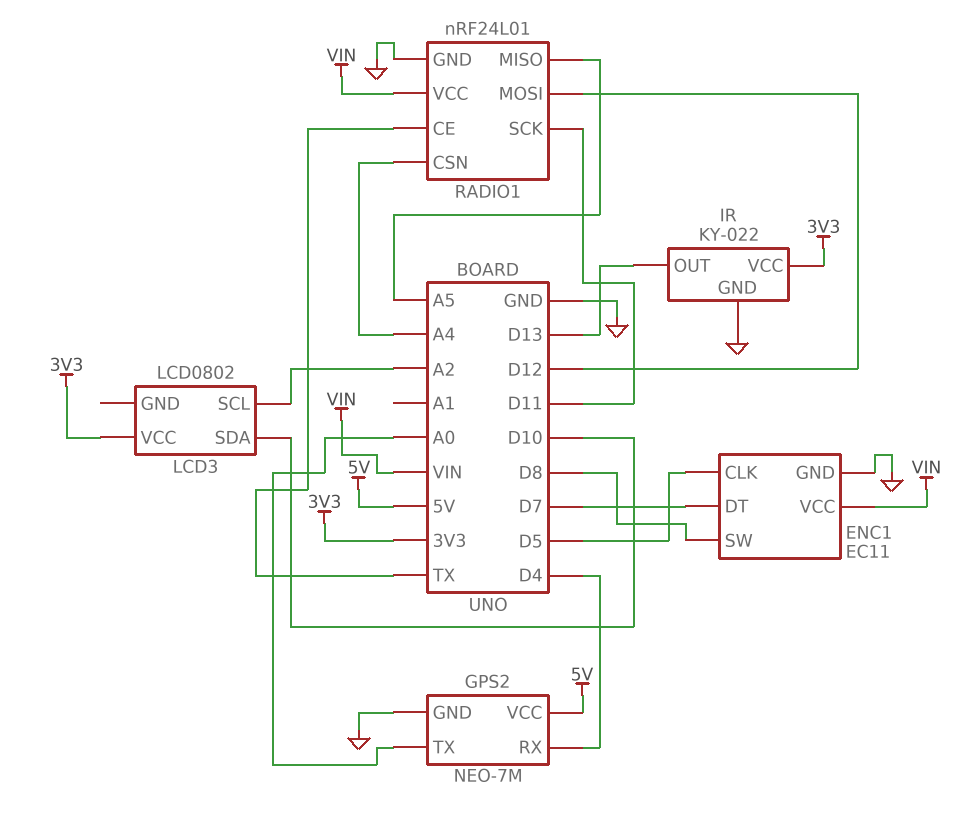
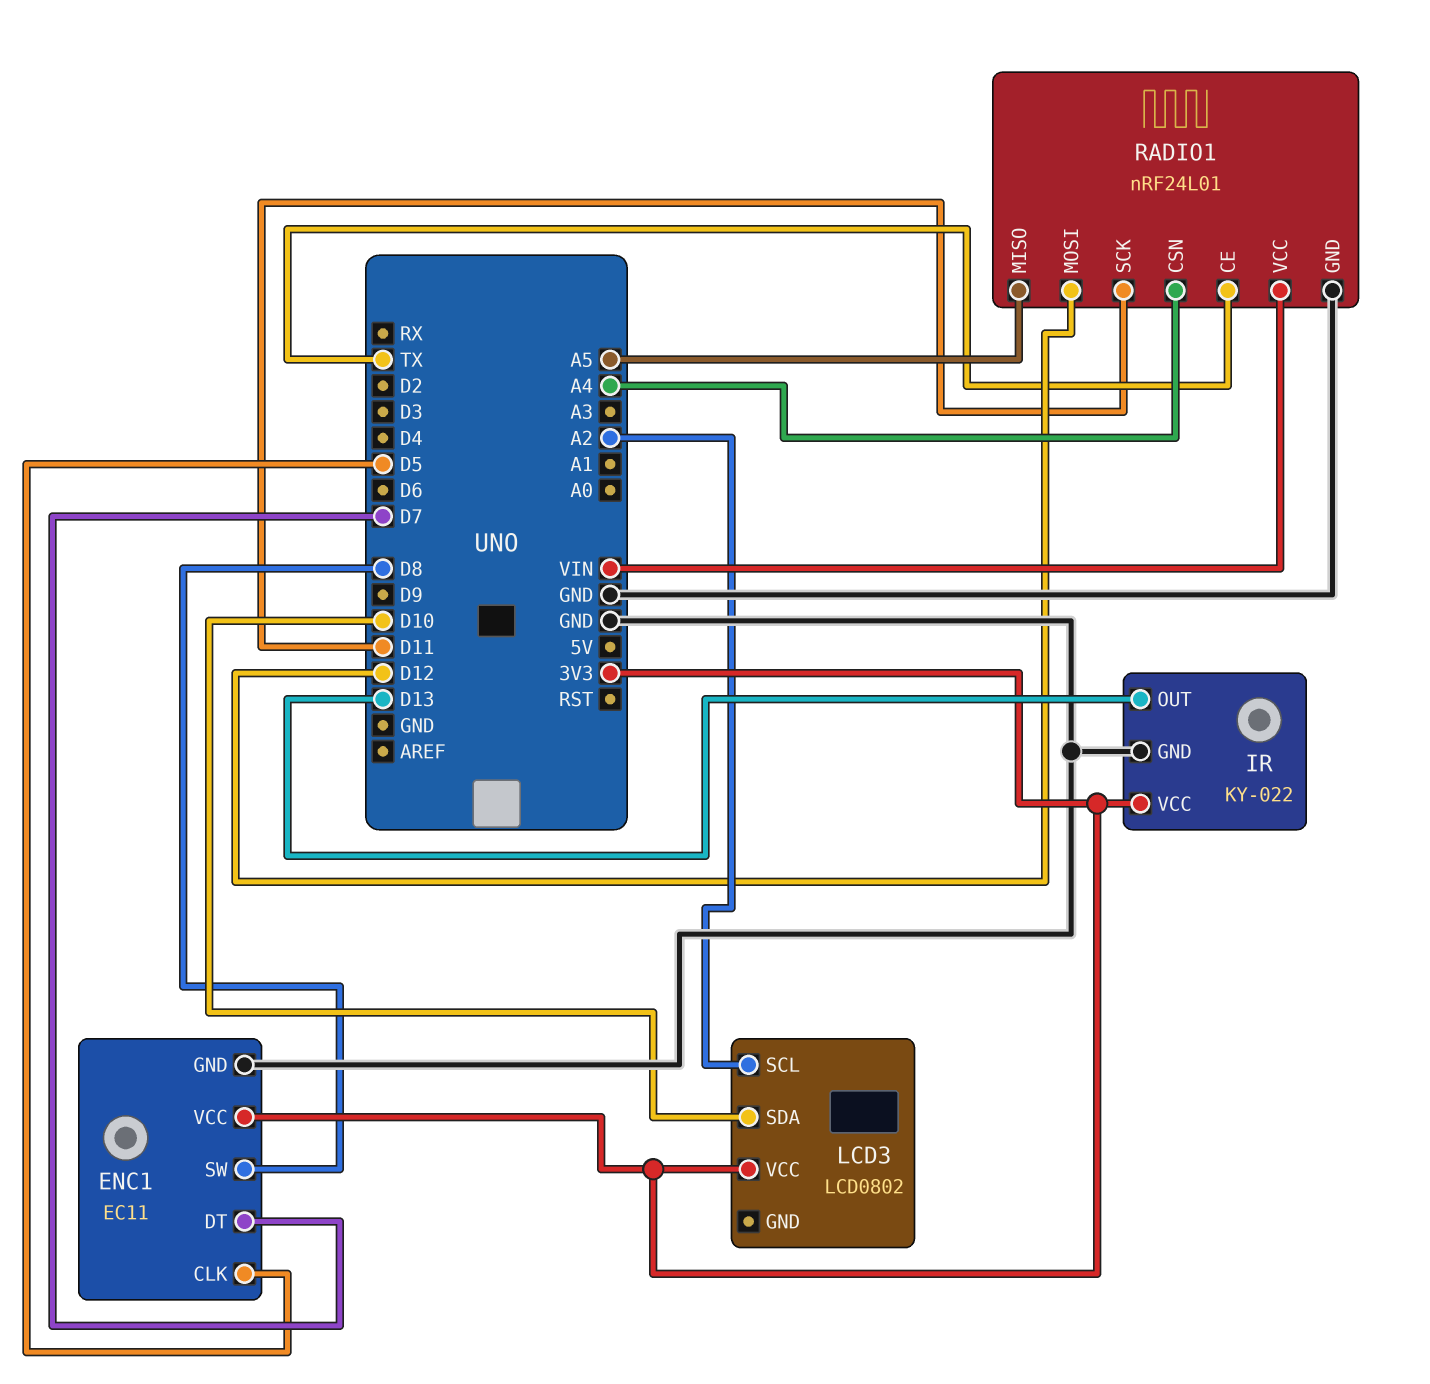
ENC1 pin VCC: VIN -> 3V3
GPS2: NEO-7M -> none
GPS2 pin GND: GND -> none
GPS2 pin RX: D4 -> none
GPS2 pin TX: A0 -> none
GPS2 pin VCC: 5V -> none

